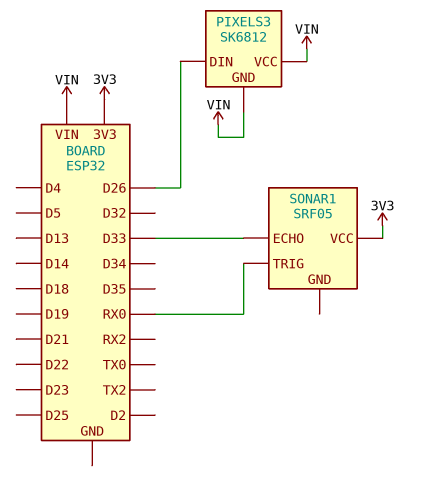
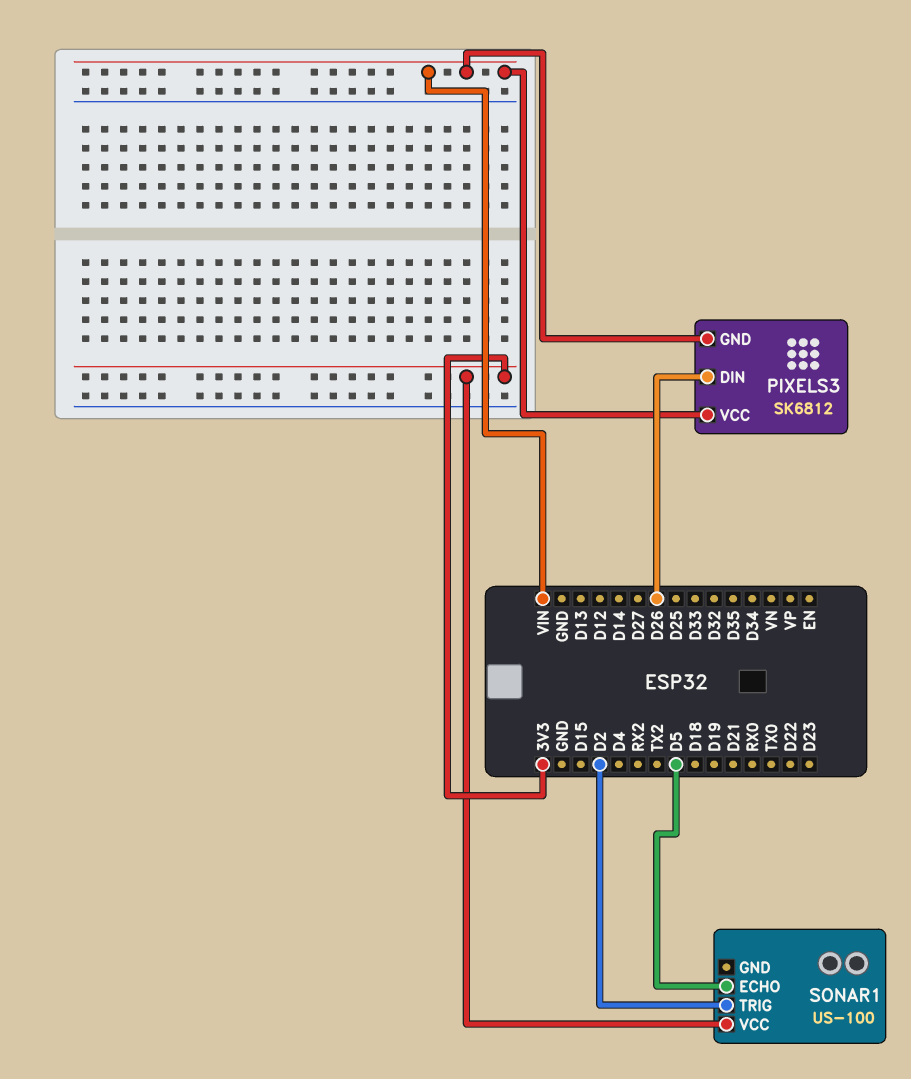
SONAR1: SRF05 -> US-100
SONAR1 pin ECHO: D33 -> D5
SONAR1 pin TRIG: RX0 -> D2

